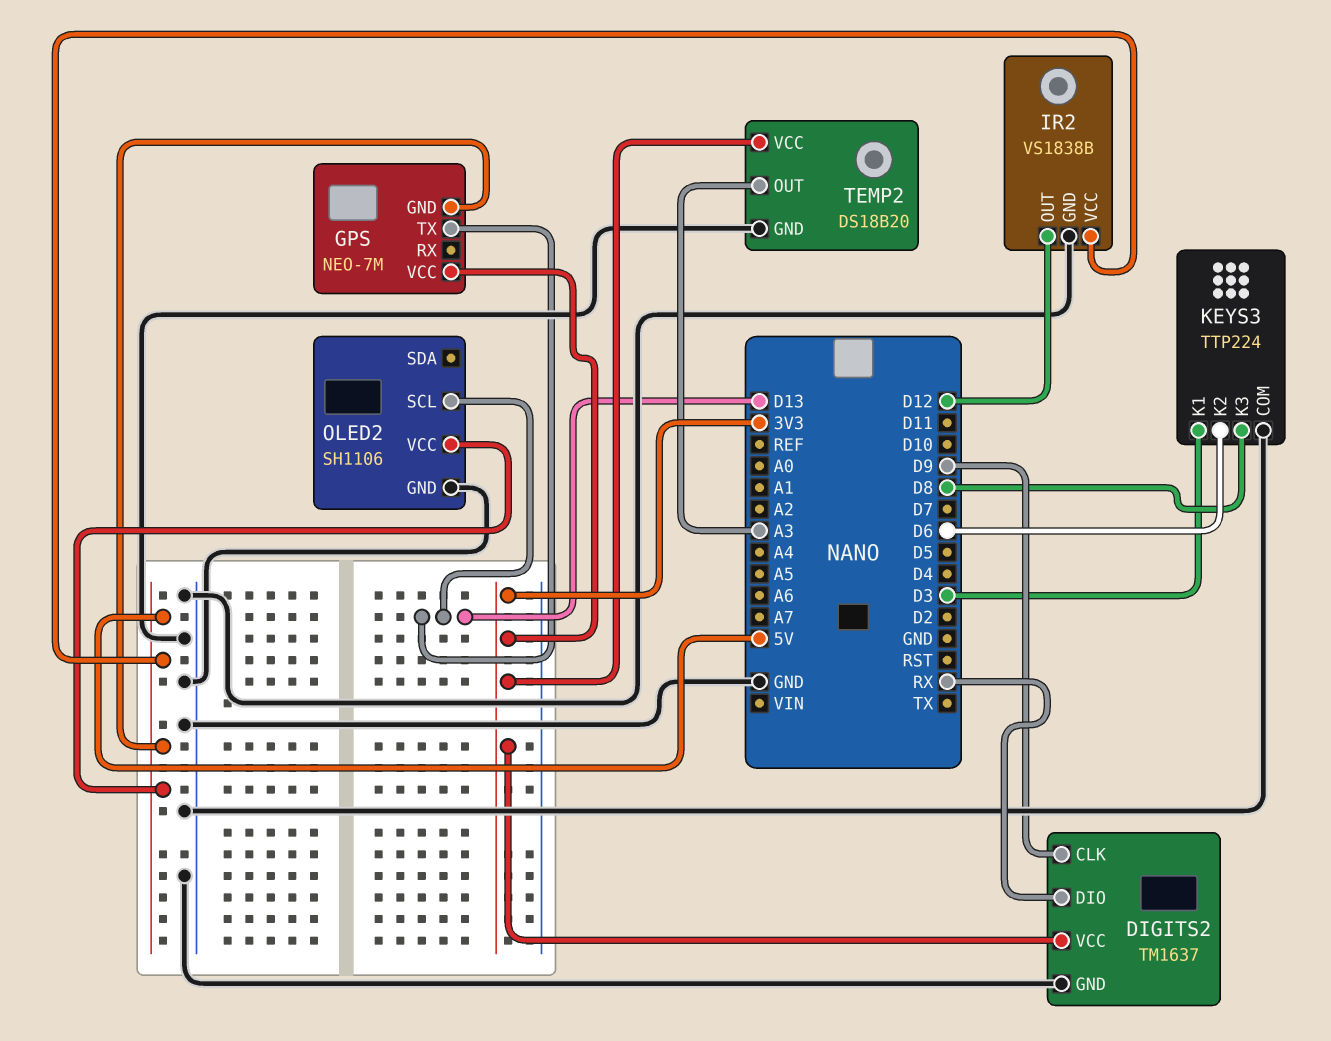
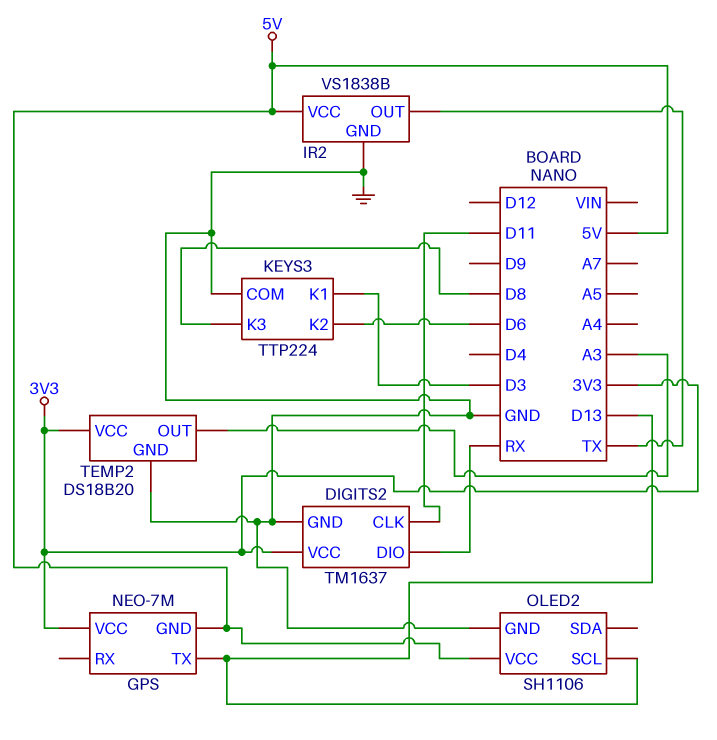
DIGITS2 pin CLK: D9 -> D11
IR2 pin OUT: D12 -> TX

